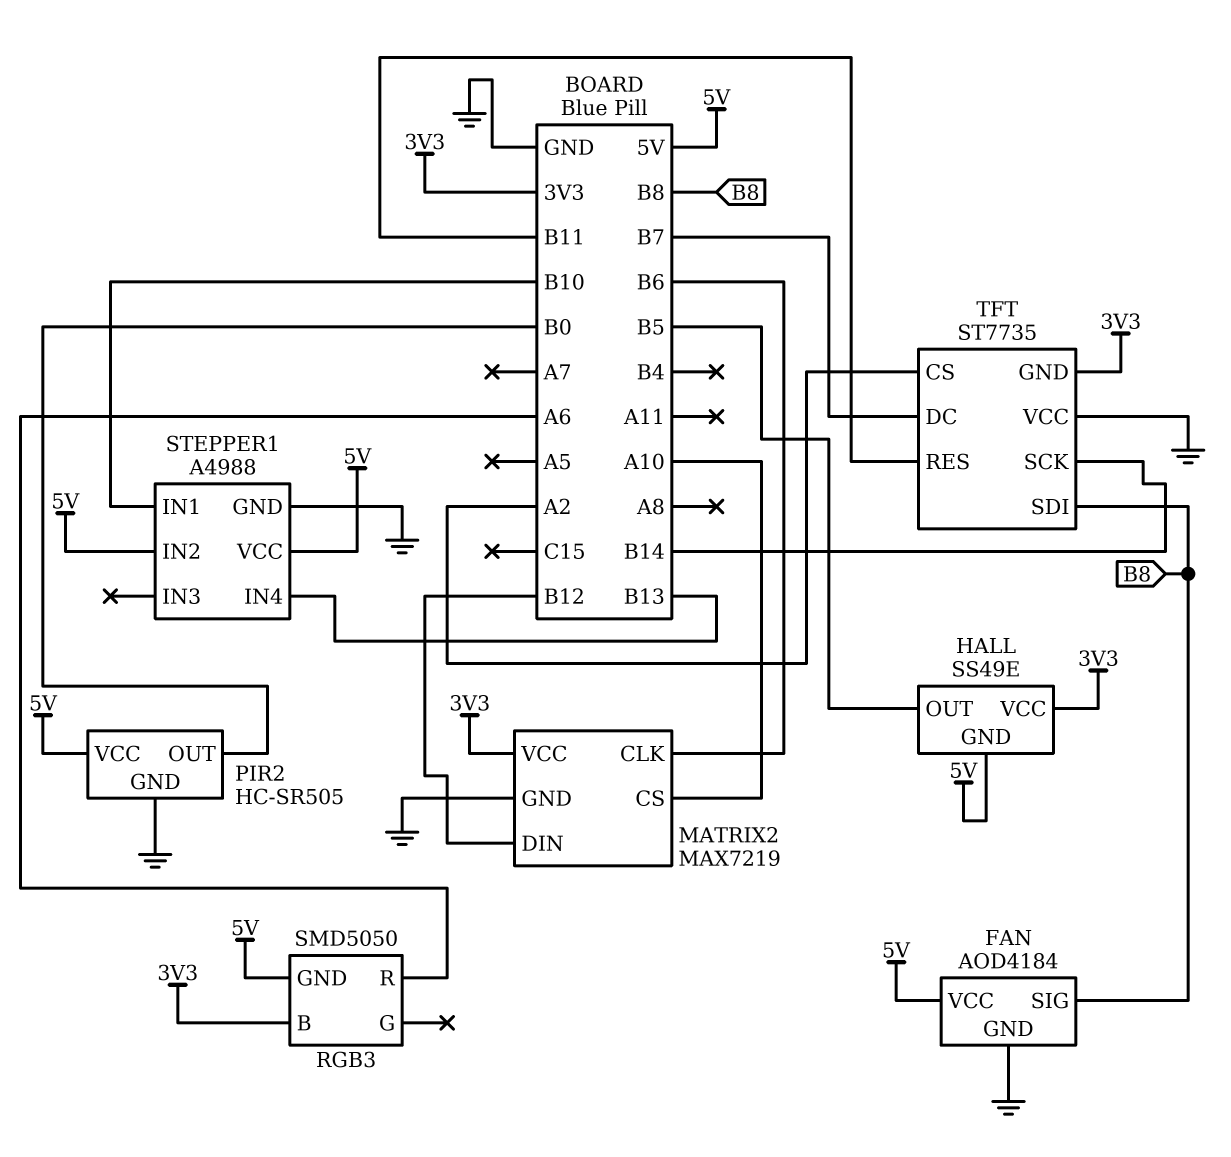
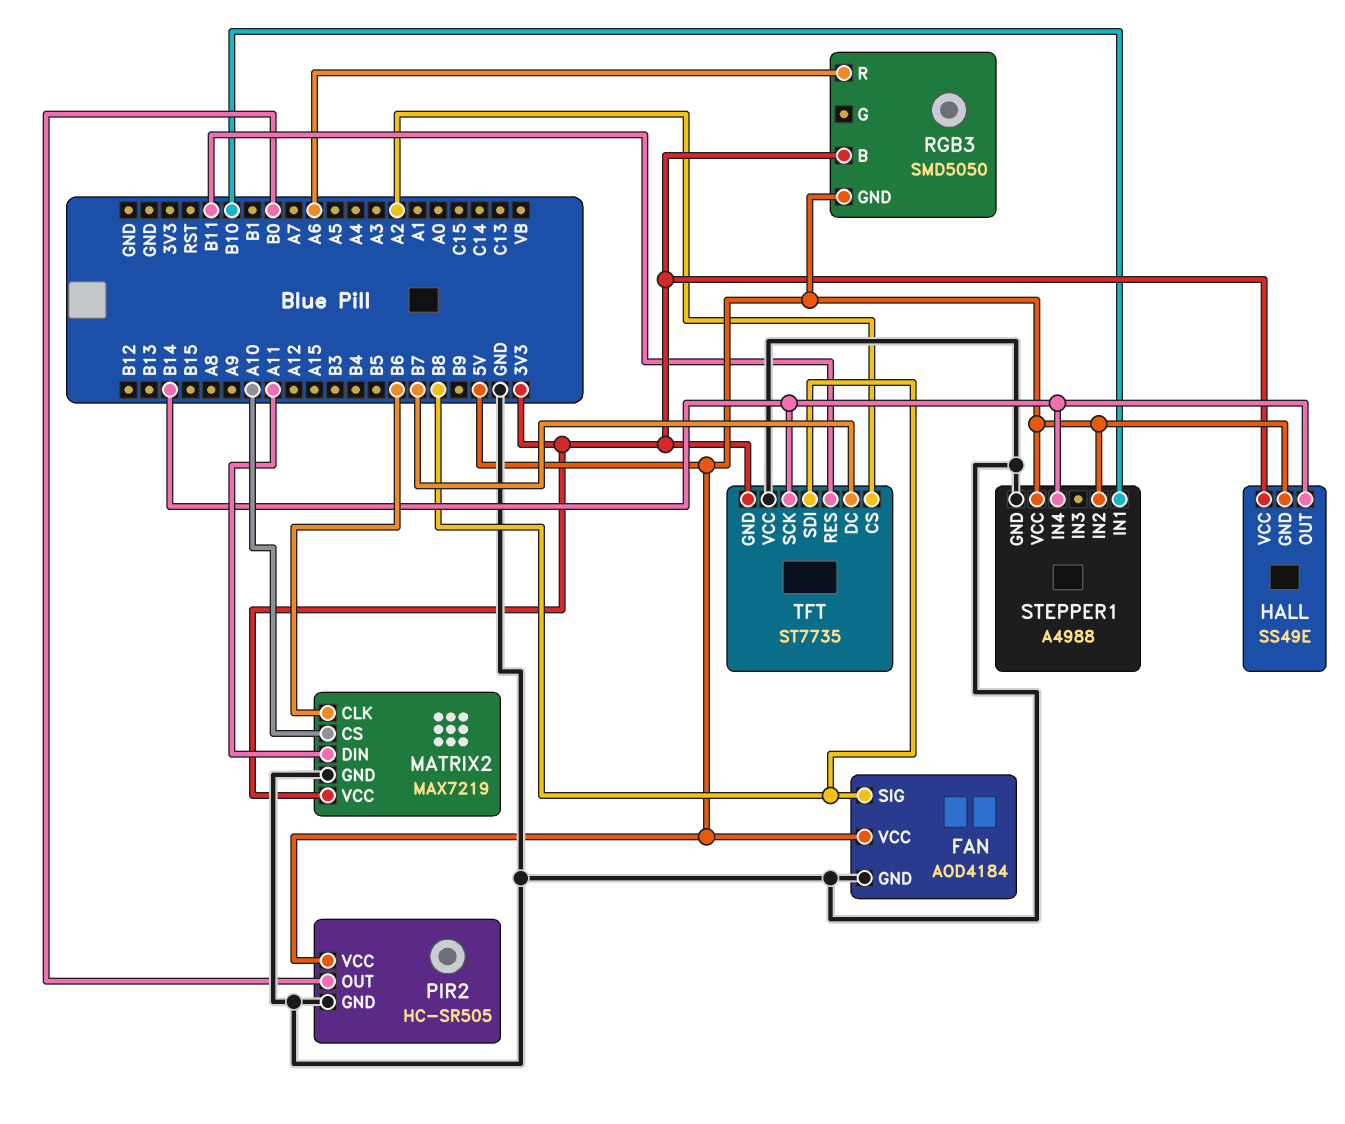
HALL pin OUT: B5 -> B14
MATRIX2 pin DIN: B12 -> A11
STEPPER1 pin IN4: B13 -> B14

